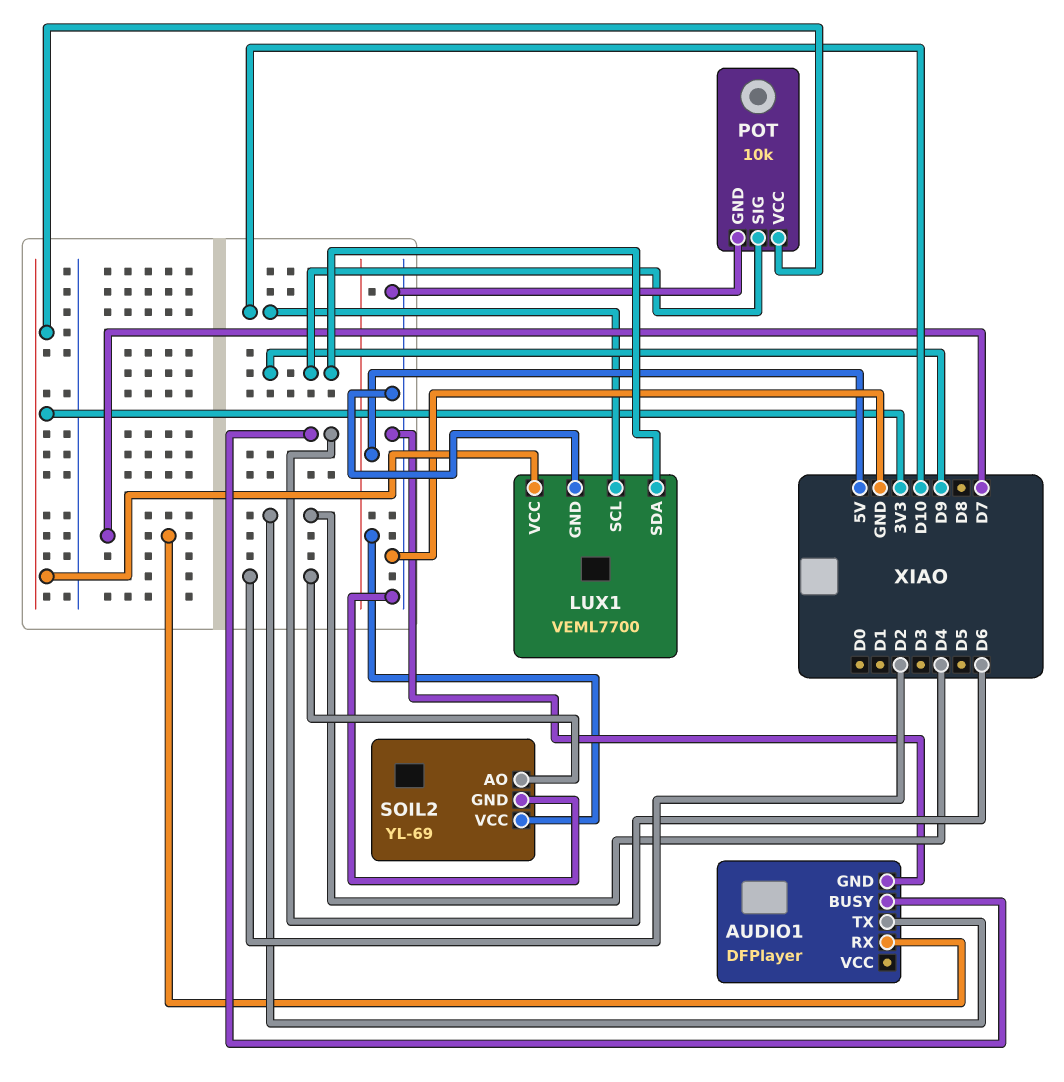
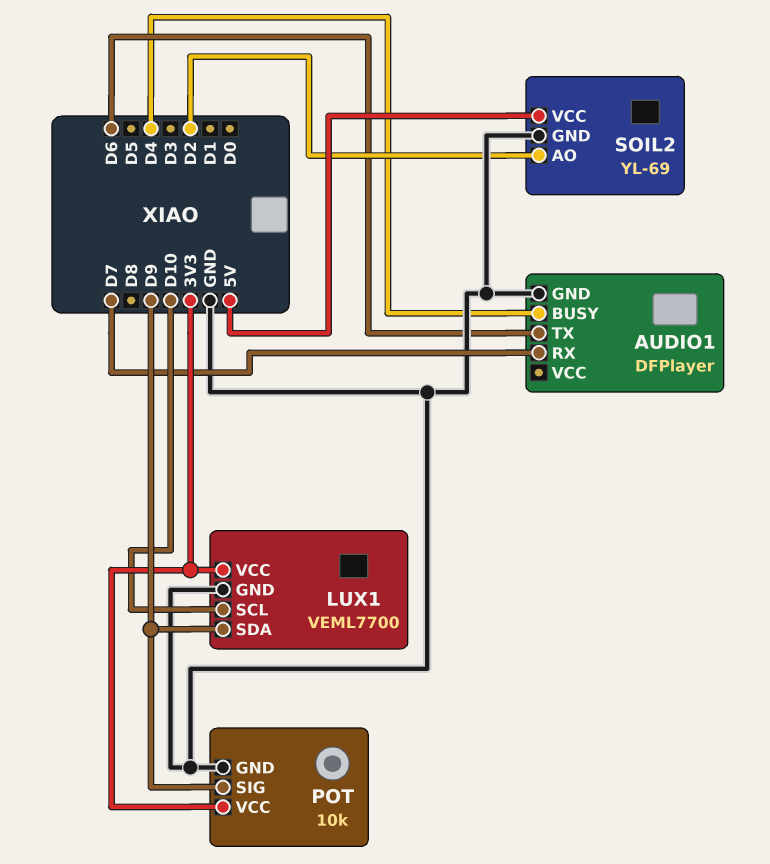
AUDIO1 pin BUSY: D6 -> D4
AUDIO1 pin TX: D4 -> D6

